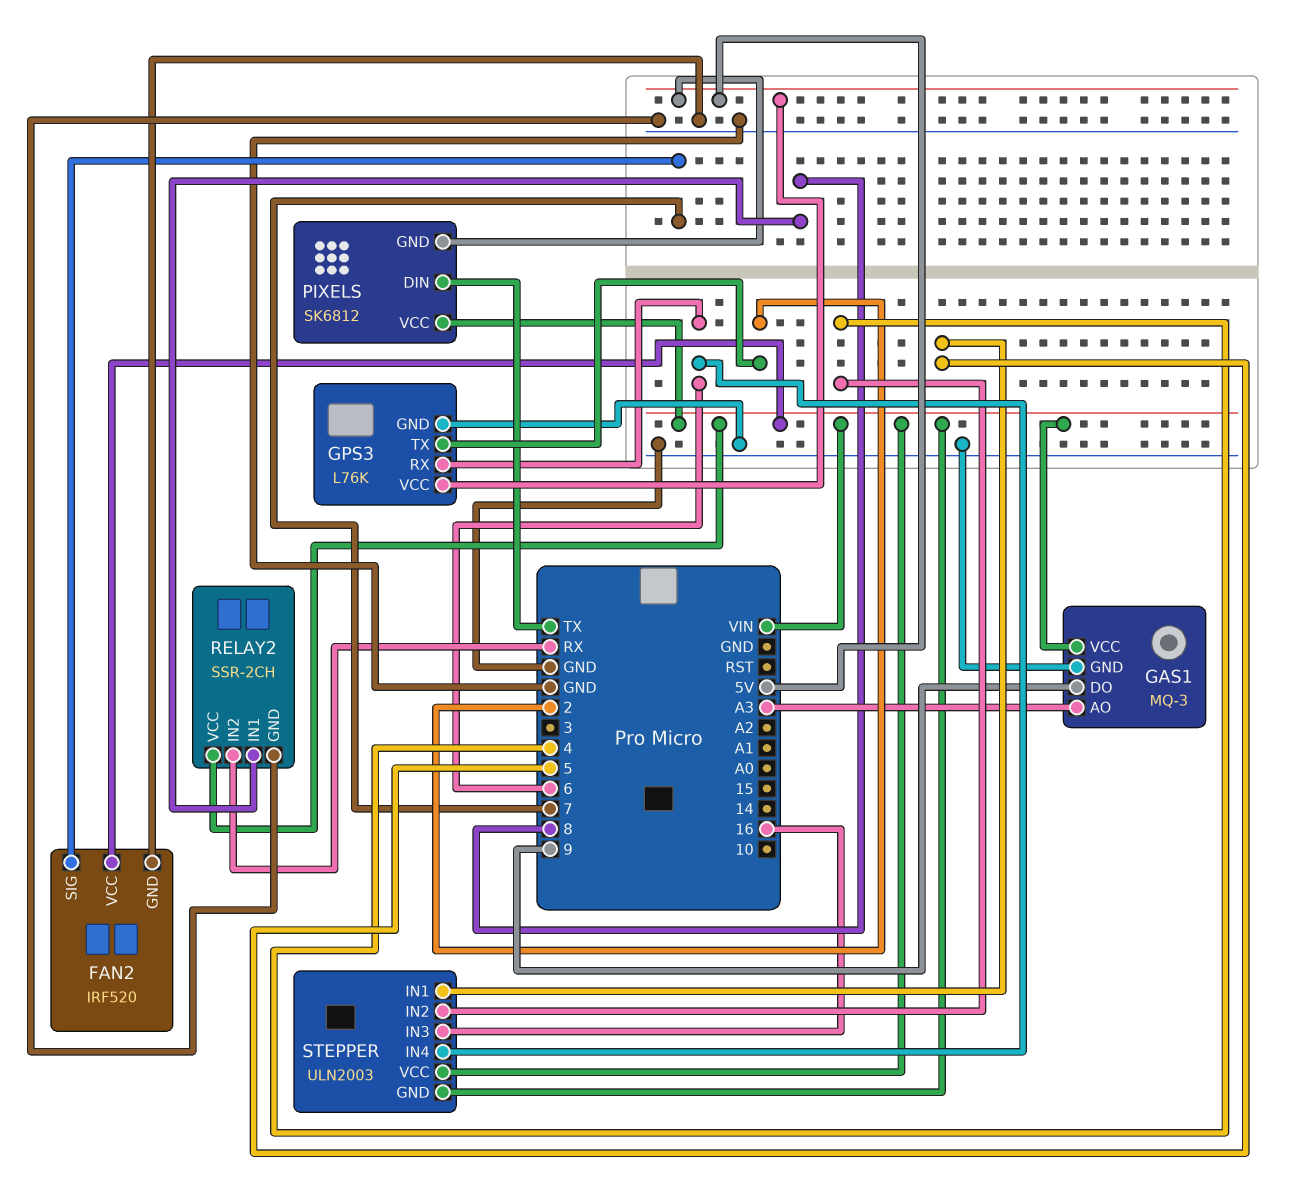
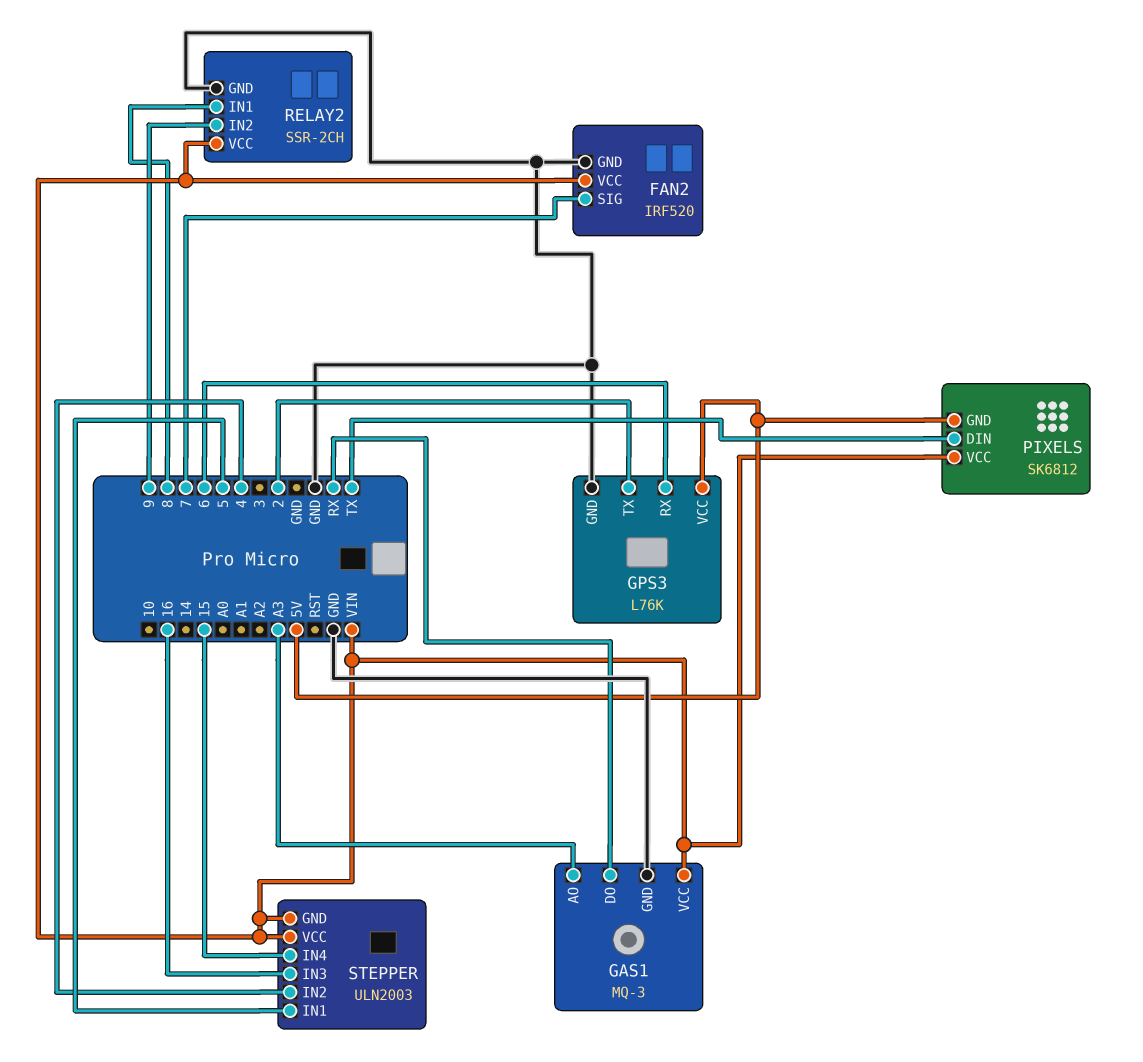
GAS1 pin DO: 9 -> RX
RELAY2 pin IN2: RX -> 9
STEPPER pin IN4: 6 -> 15

